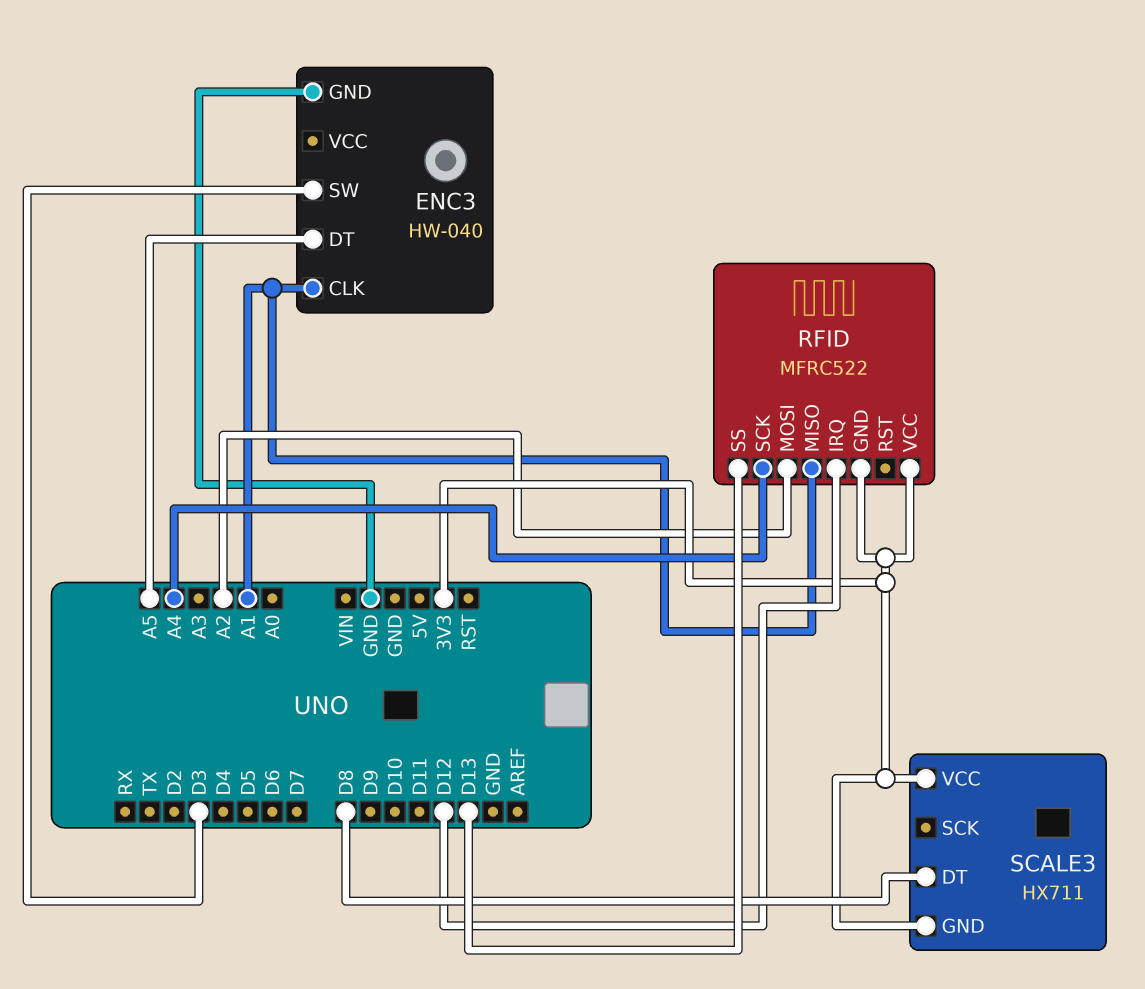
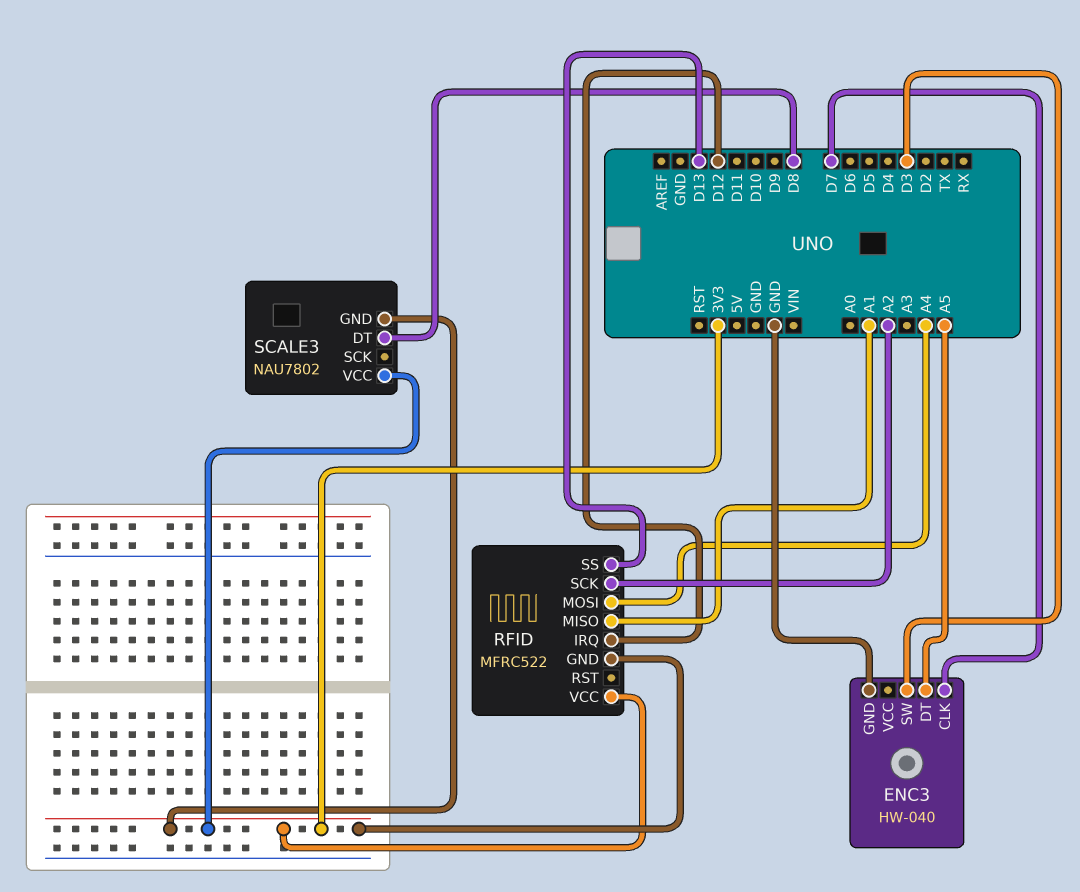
ENC3 pin CLK: A1 -> D7
RFID pin MOSI: A2 -> A4
RFID pin SCK: A4 -> A2
SCALE3: HX711 -> NAU7802

